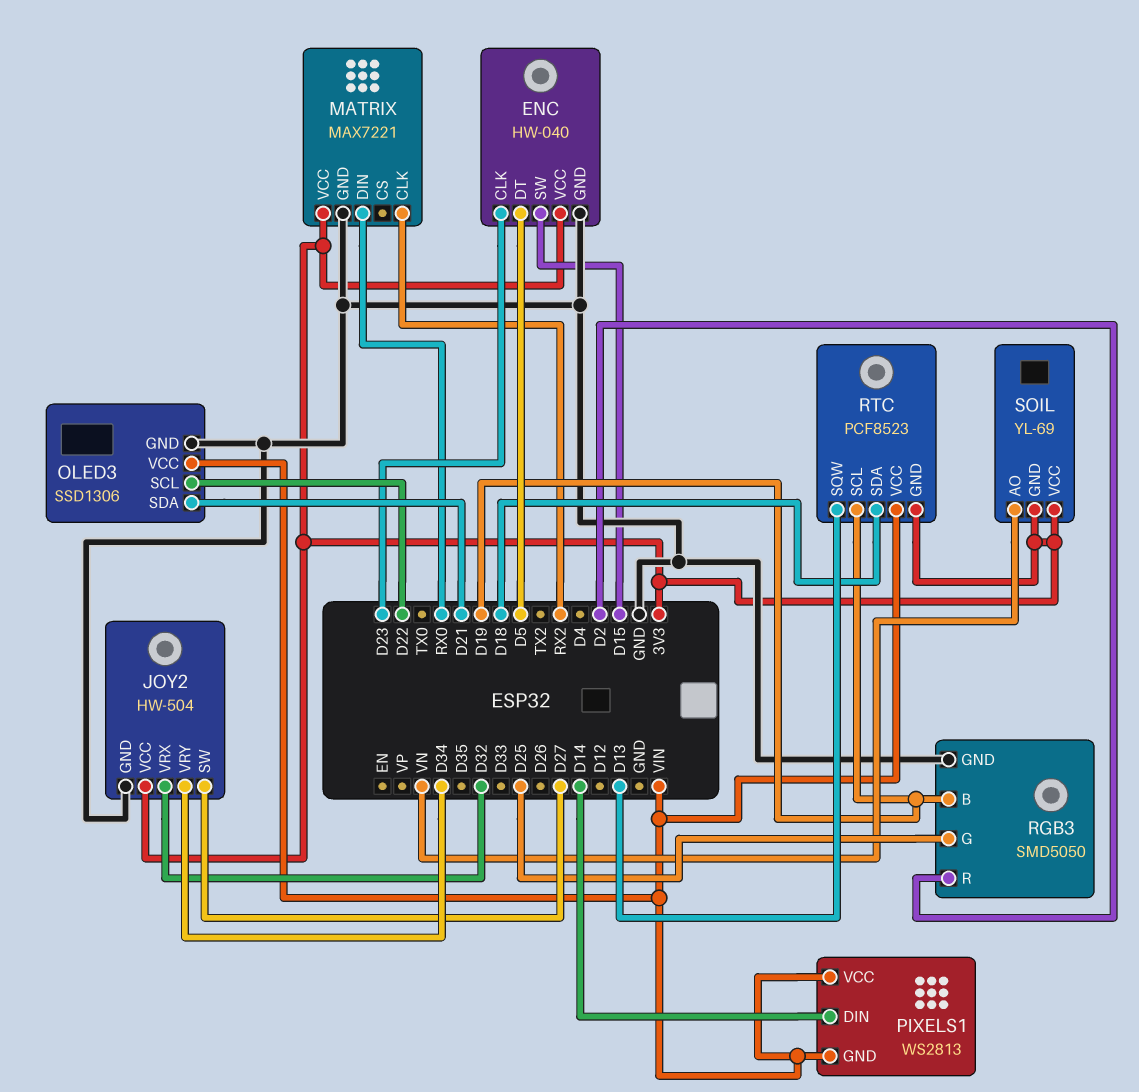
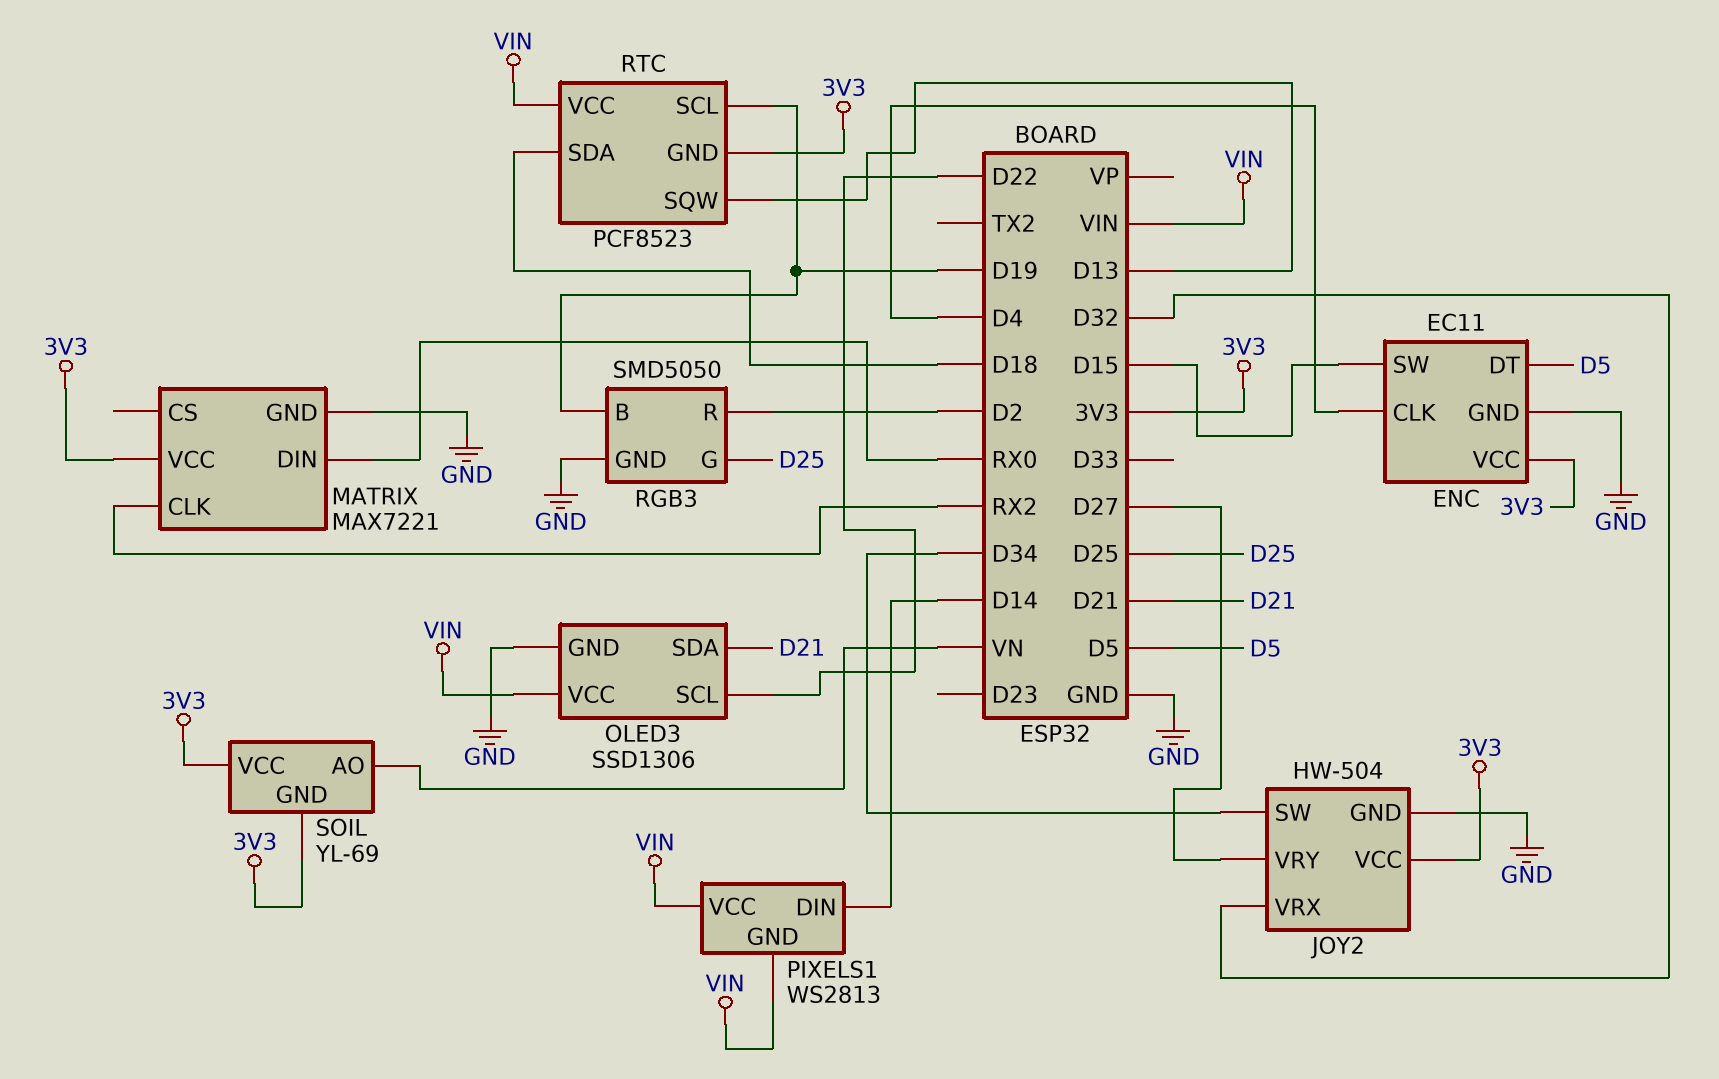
ENC: HW-040 -> EC11
ENC pin CLK: D23 -> D4
JOY2 pin SW: D27 -> D34
JOY2 pin VRY: D34 -> D27

